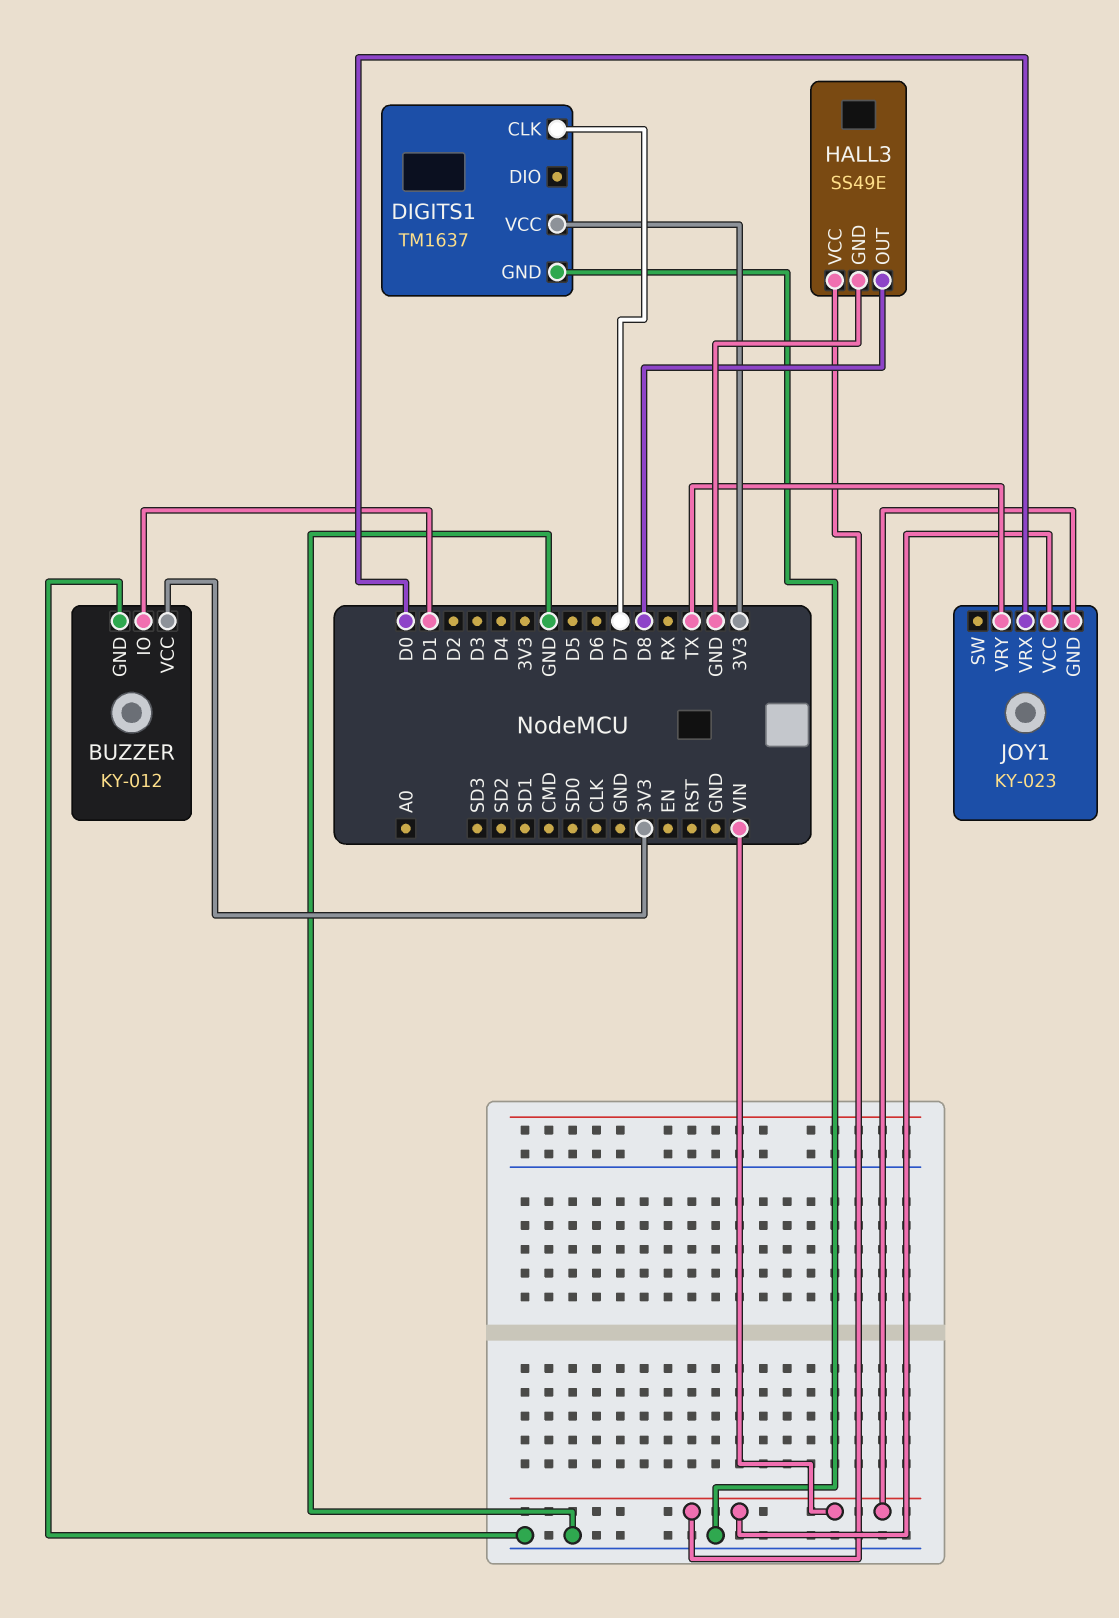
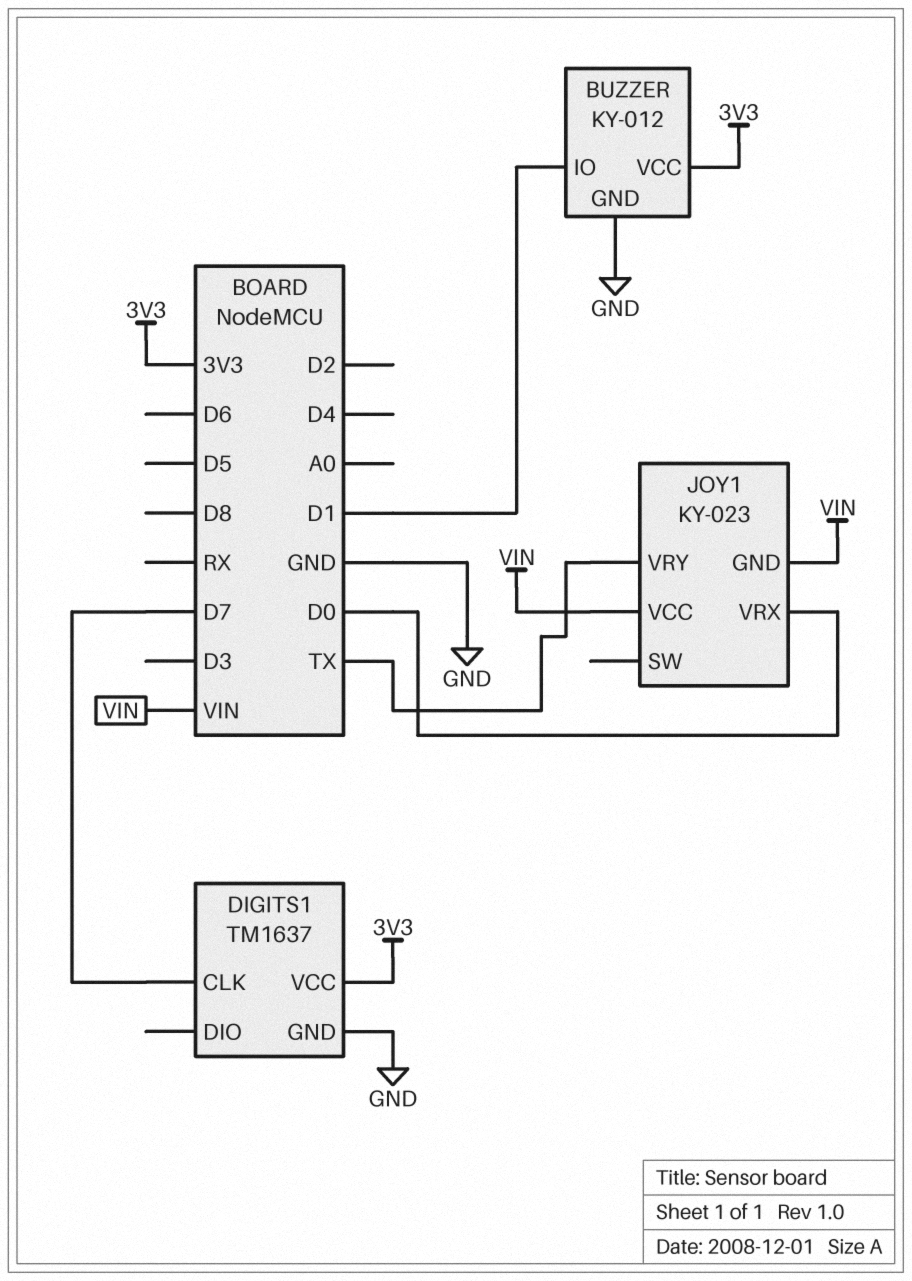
HALL3: SS49E -> none
HALL3 pin GND: GND -> none
HALL3 pin OUT: D8 -> none
HALL3 pin VCC: VIN -> none

